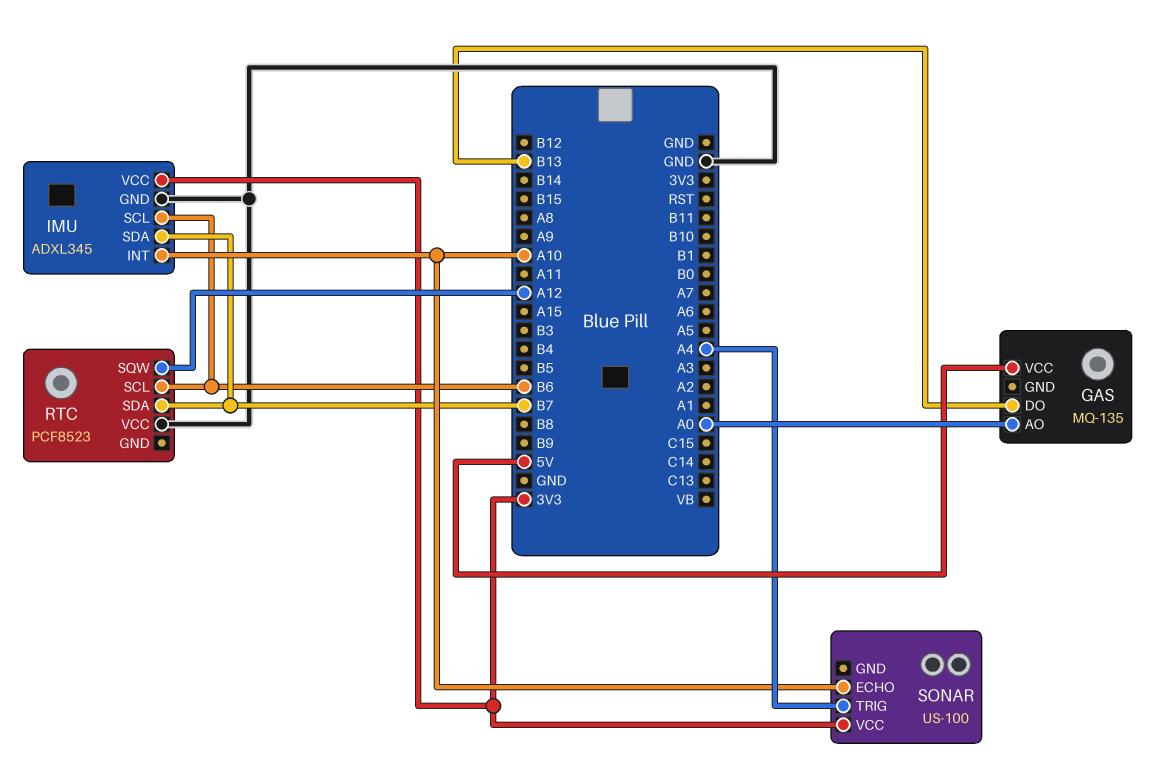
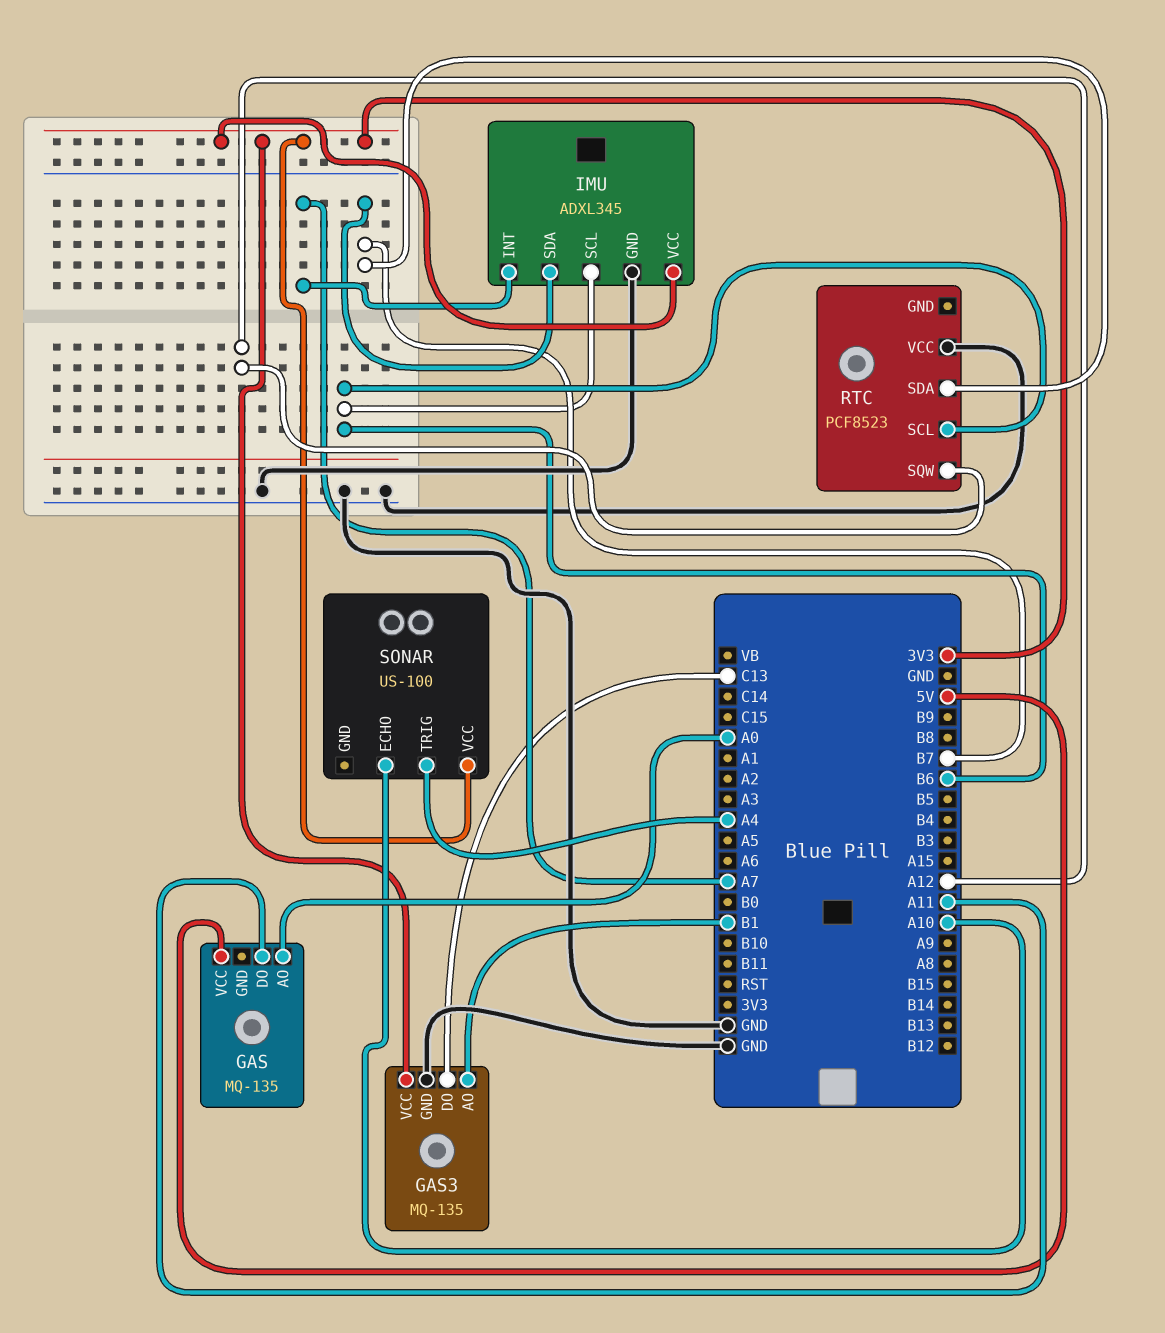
GAS pin DO: B13 -> A11
GAS3: none -> MQ-135
GAS3 pin AO: none -> B1
GAS3 pin DO: none -> C13
GAS3 pin GND: none -> GND
GAS3 pin VCC: none -> 3V3
IMU pin INT: A10 -> A7

